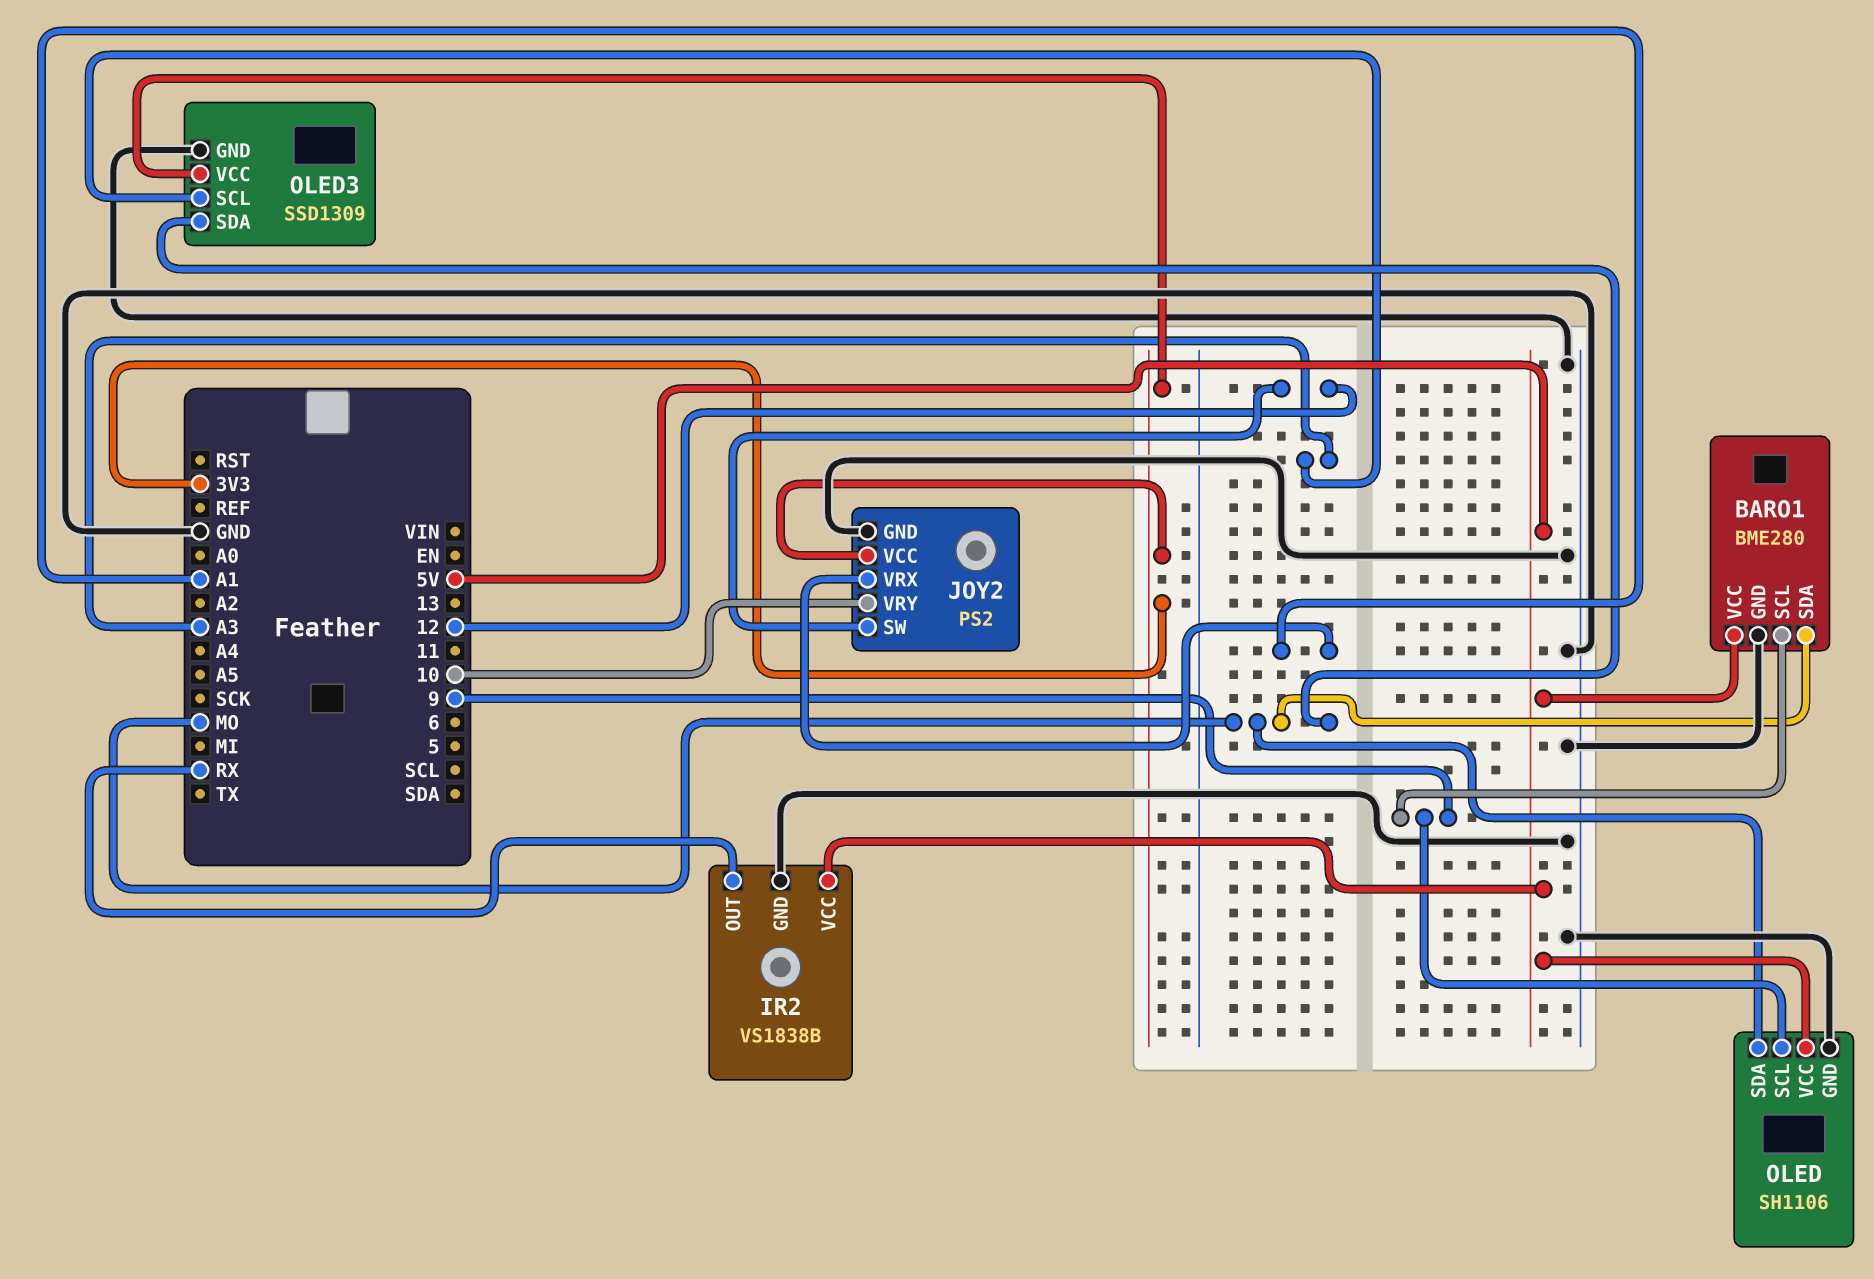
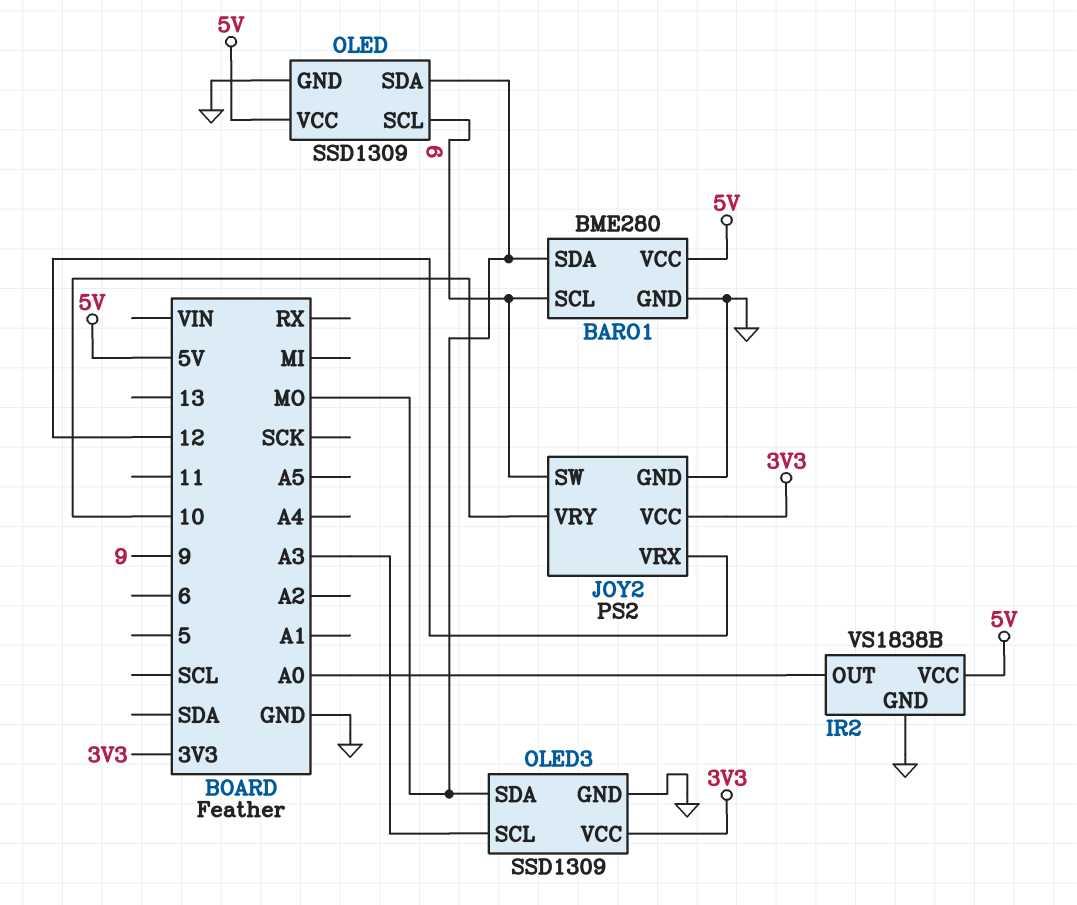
IR2 pin OUT: RX -> A0
JOY2 pin SW: 12 -> 9
JOY2 pin VRX: A1 -> 12
OLED: SH1106 -> SSD1309

